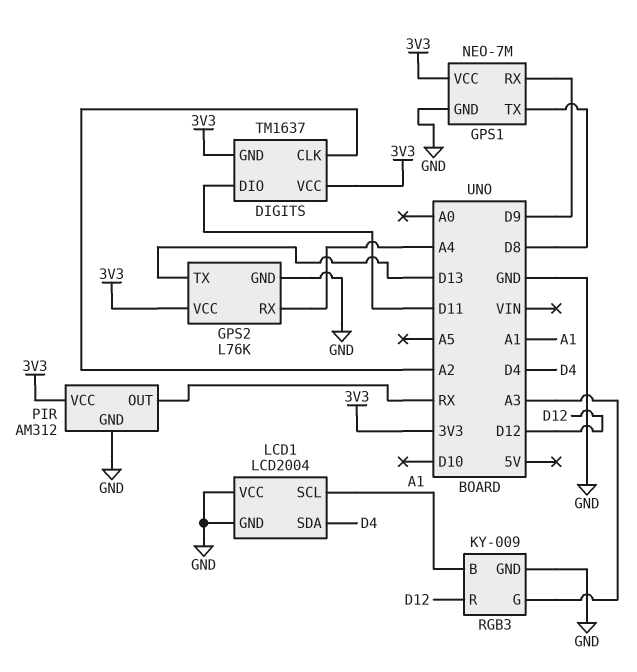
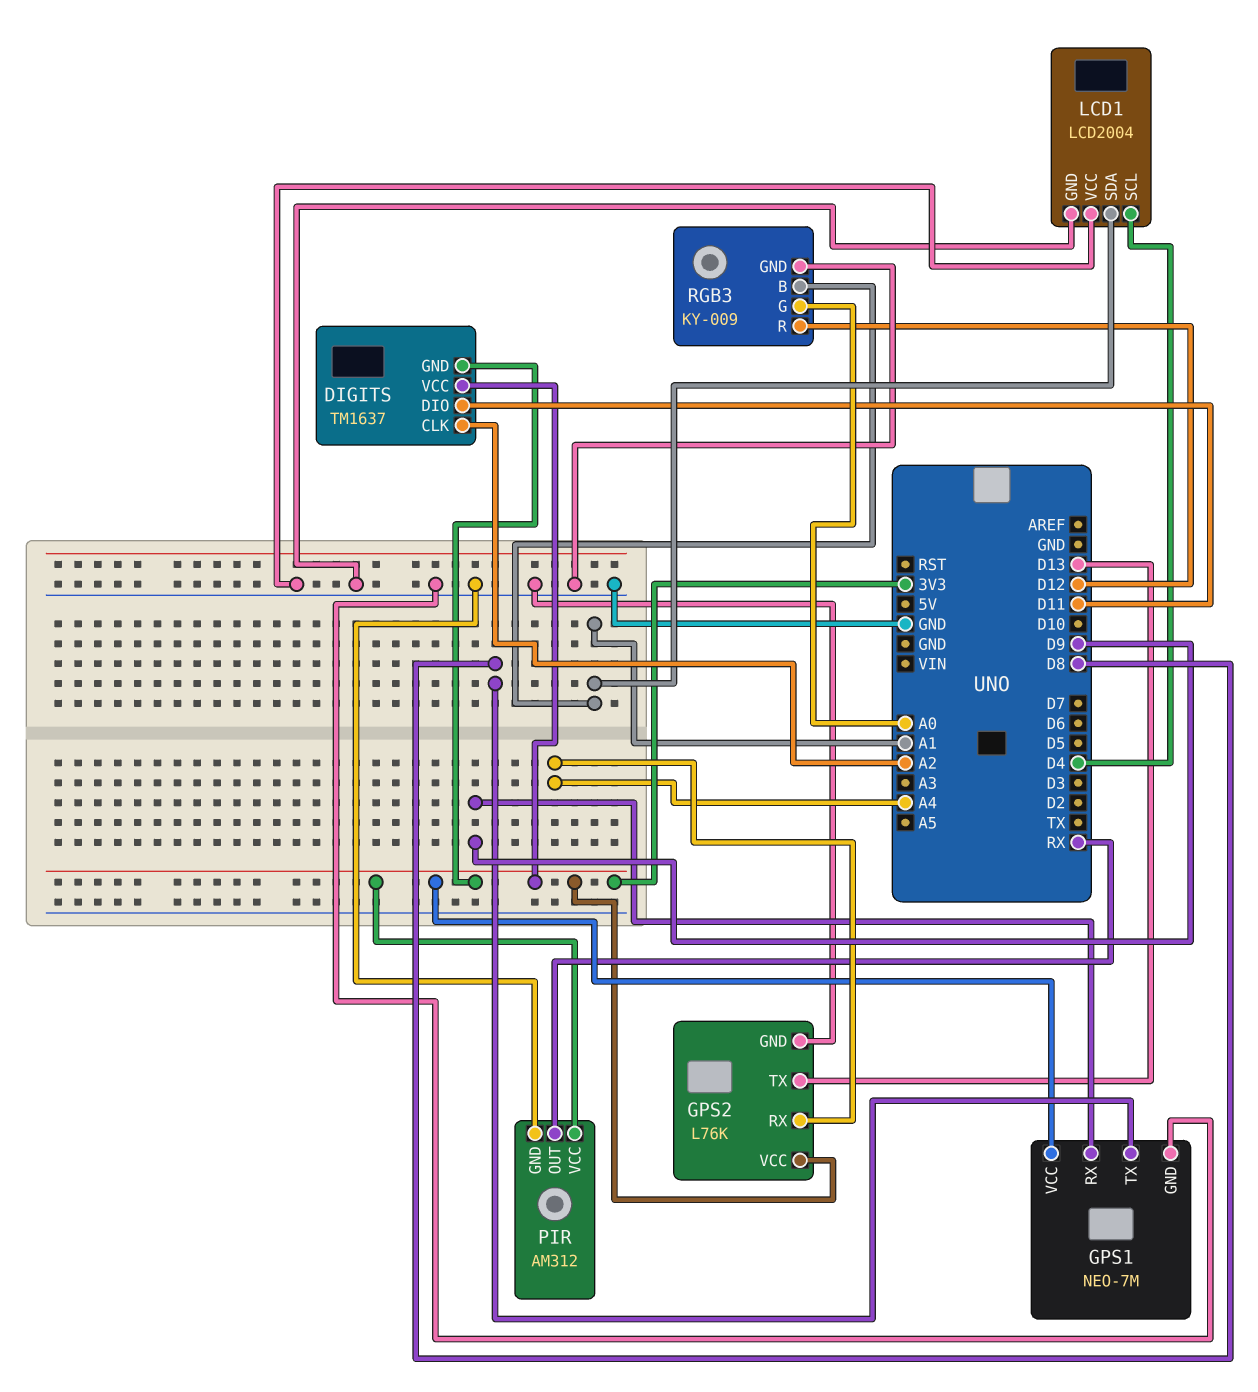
LCD1 pin SCL: A1 -> D4
LCD1 pin SDA: D4 -> A1
RGB3 pin G: A3 -> A0

